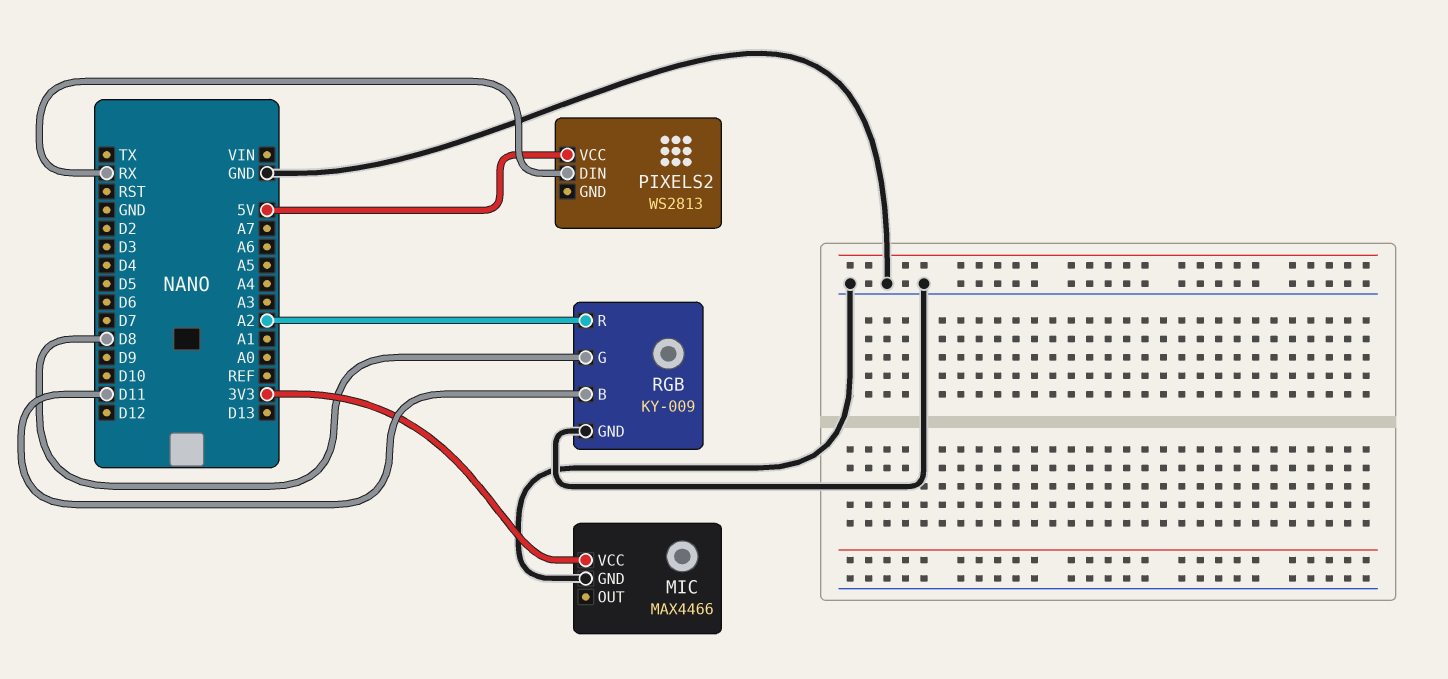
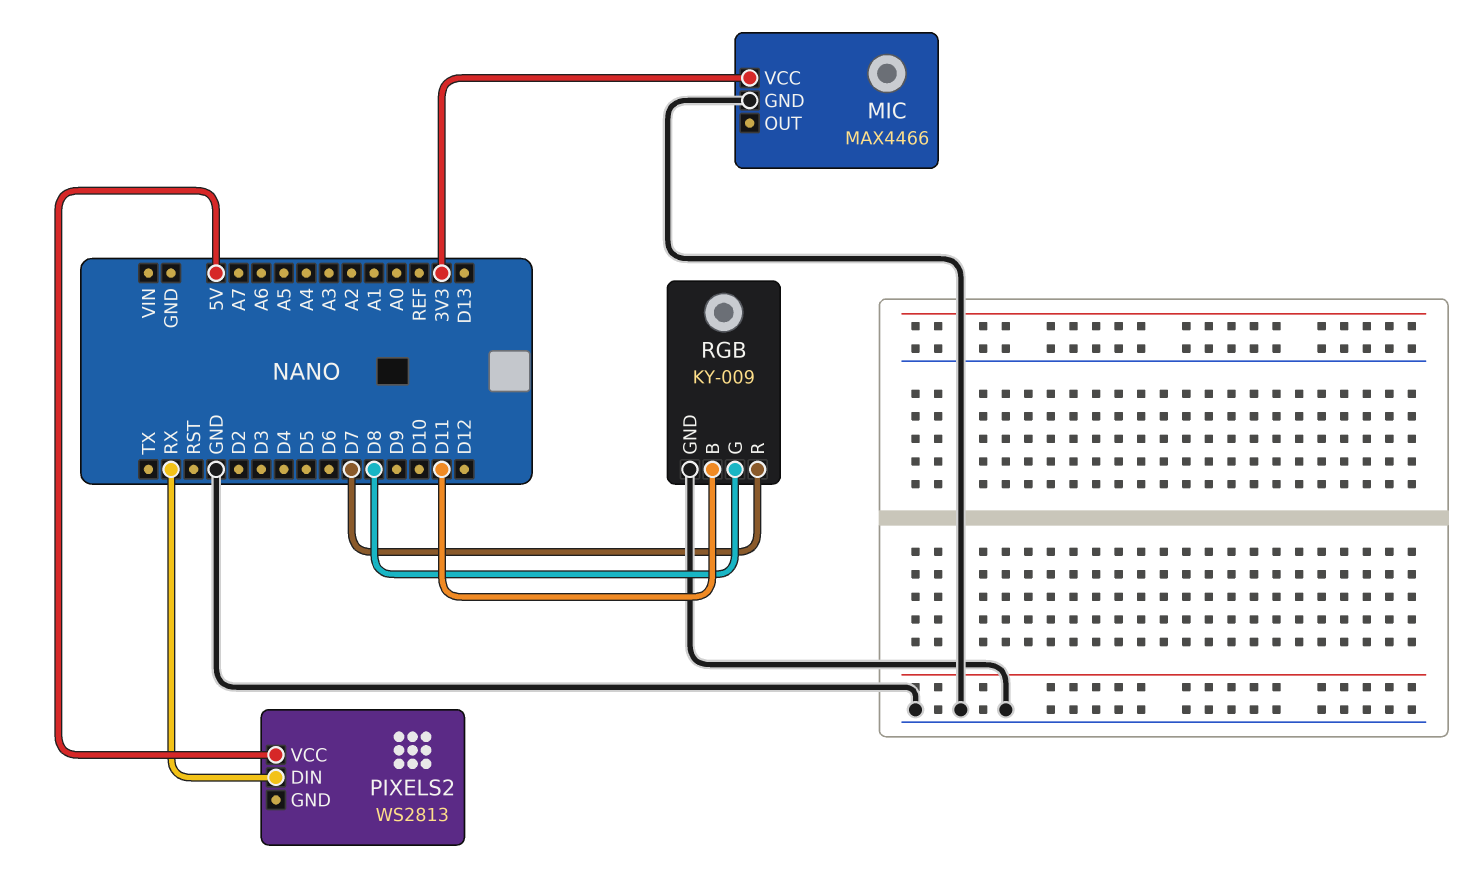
RGB pin R: A2 -> D7

